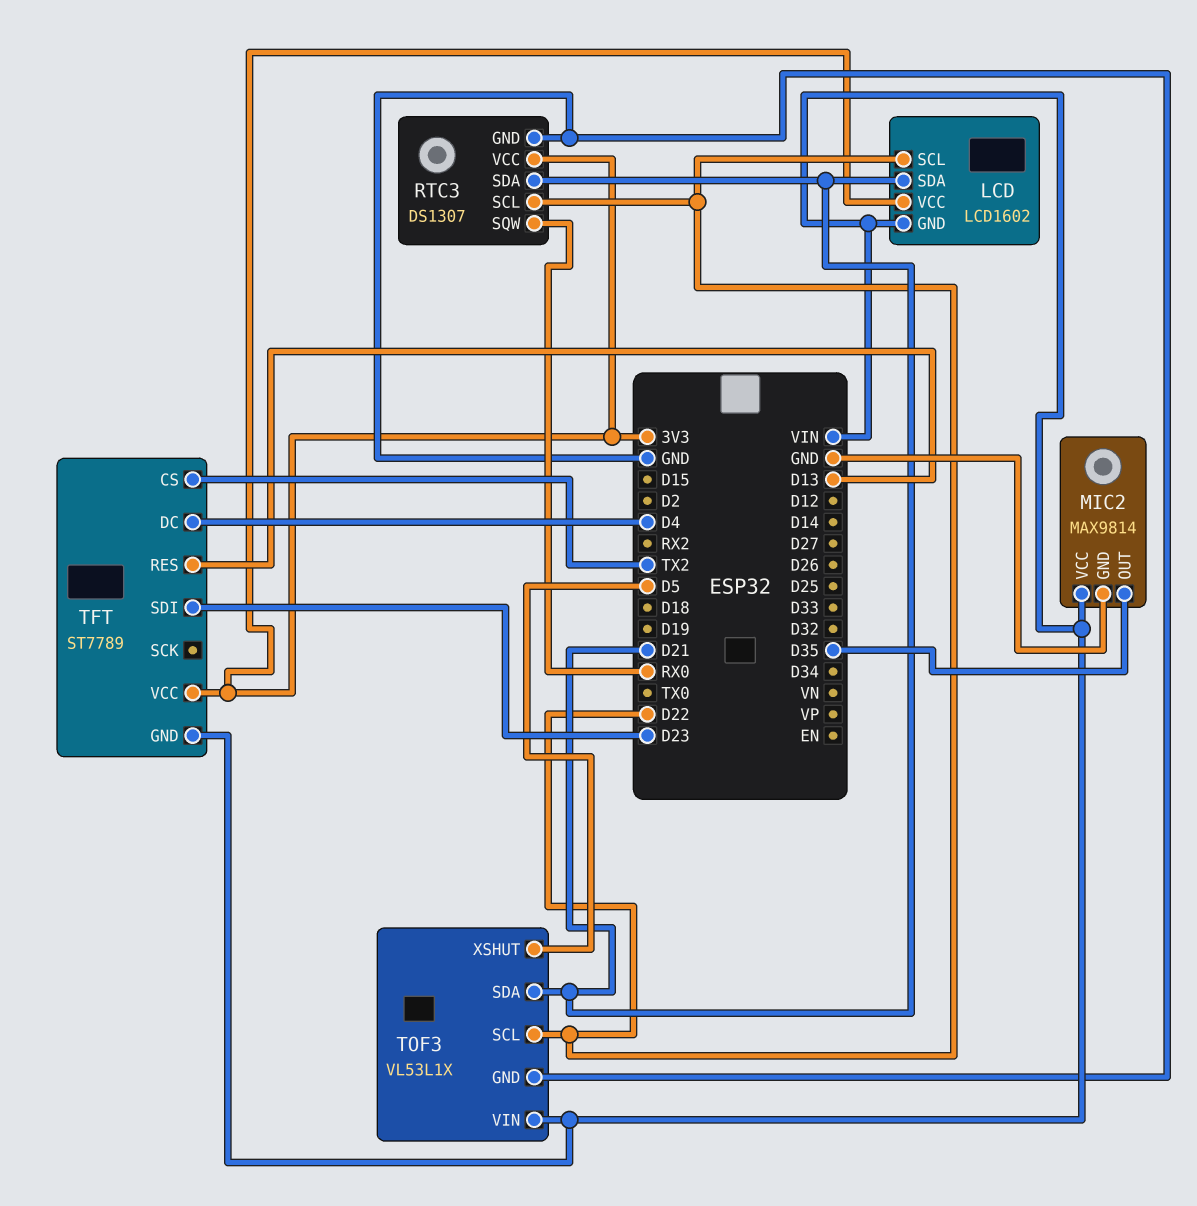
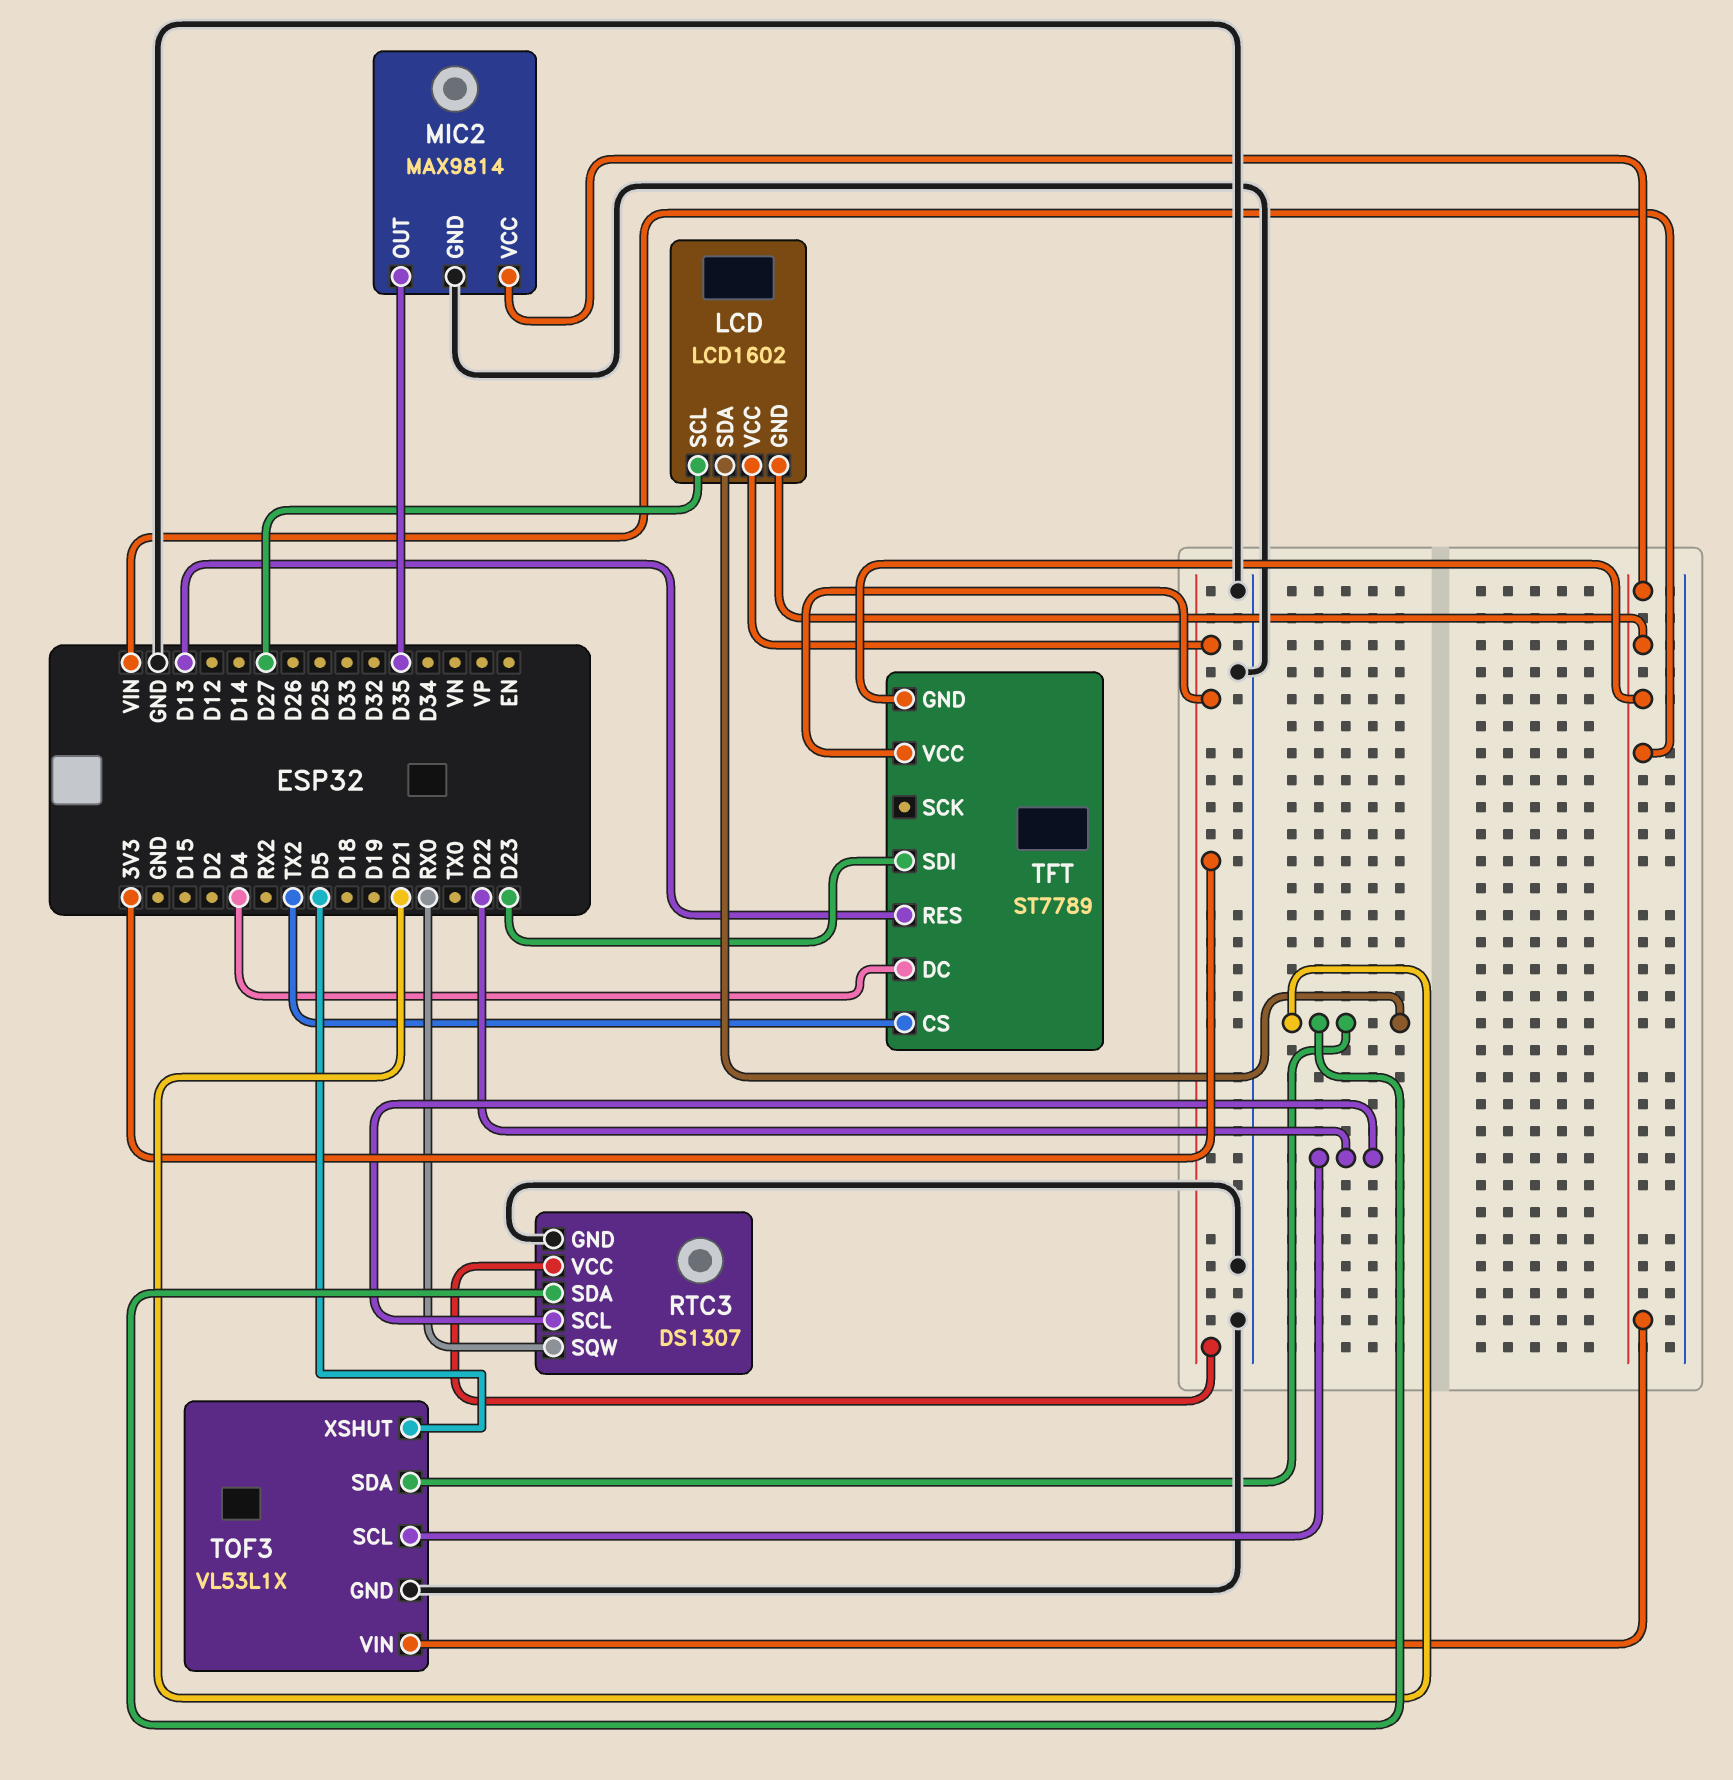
LCD pin SCL: D22 -> D27

